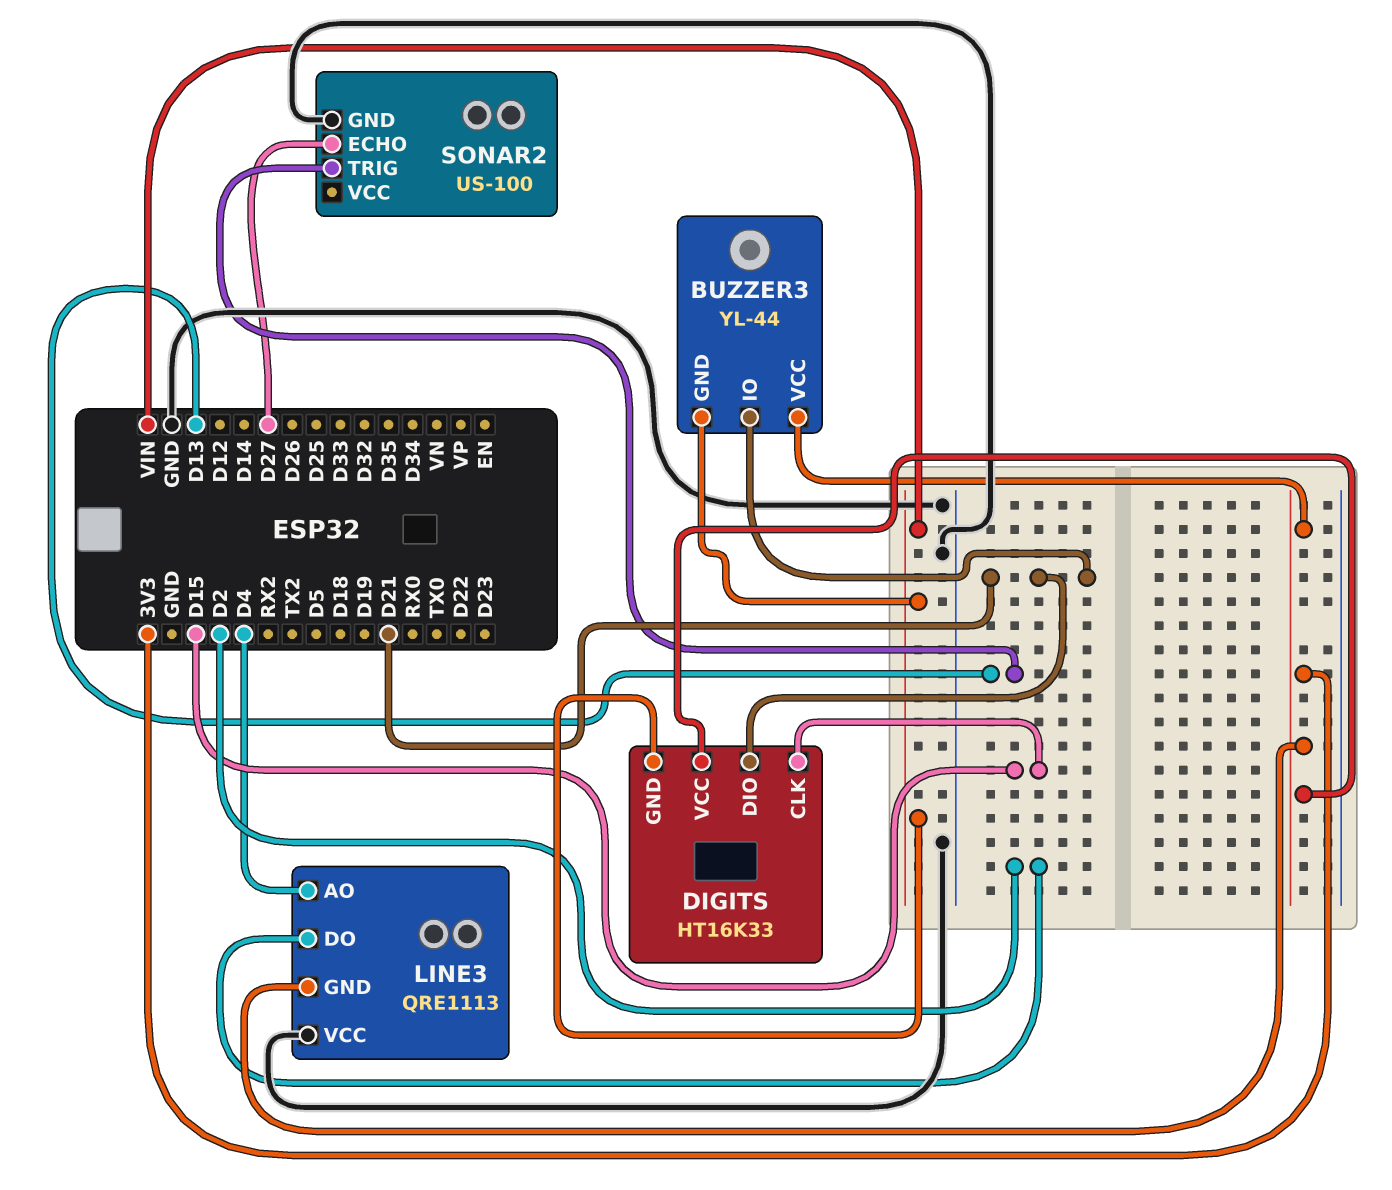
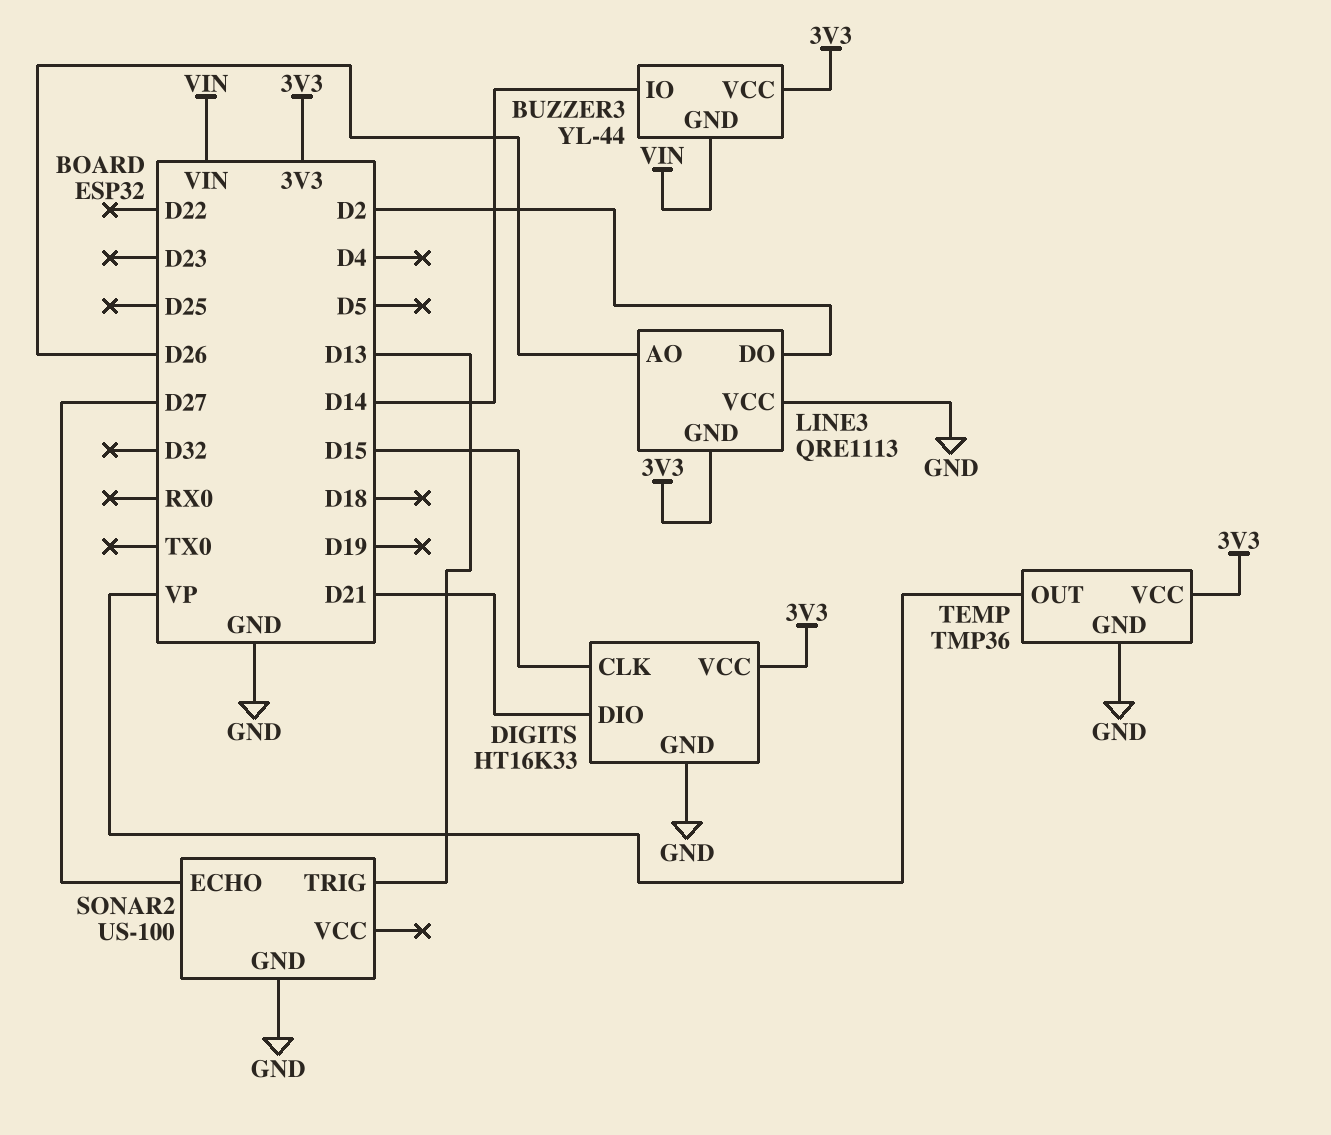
BUZZER3 pin IO: D21 -> D14
DIGITS pin GND: VIN -> GND
LINE3 pin AO: D4 -> D26
TEMP: none -> TMP36
TEMP pin GND: none -> GND
TEMP pin OUT: none -> VP
TEMP pin VCC: none -> 3V3

